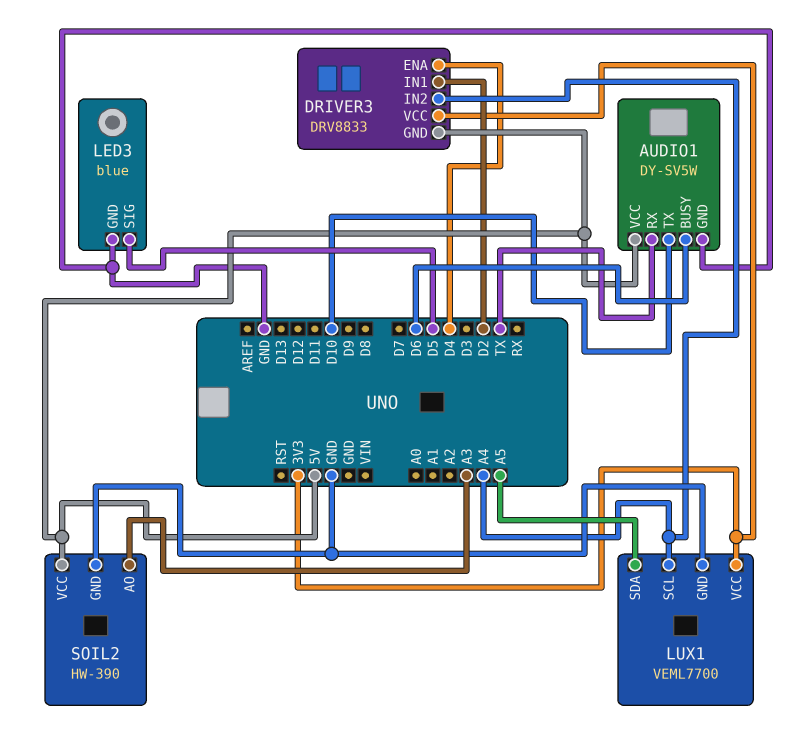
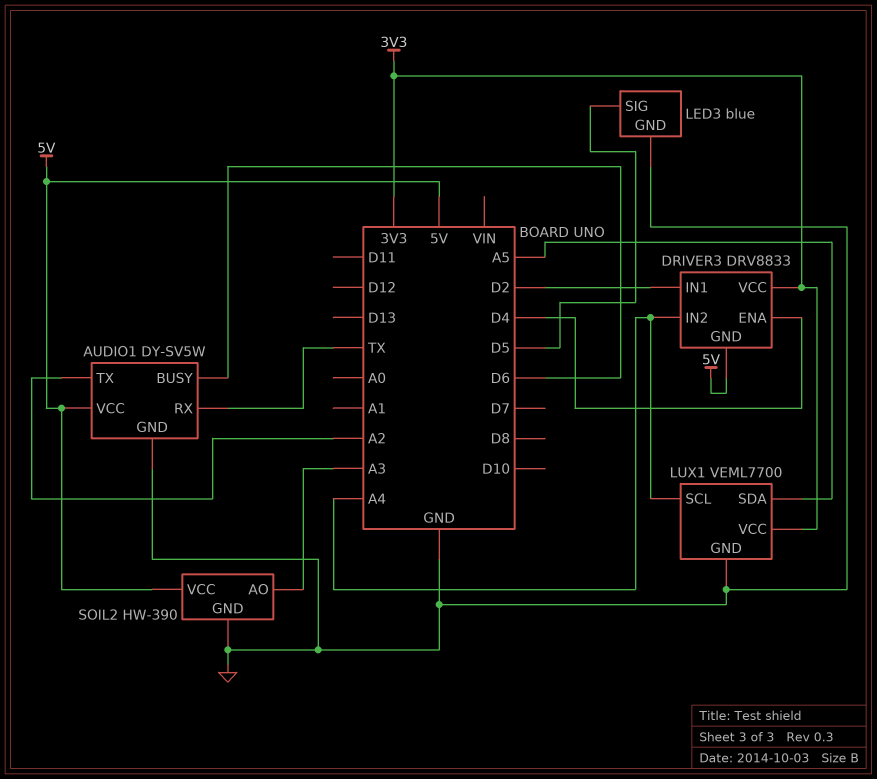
AUDIO1 pin TX: D10 -> A2

